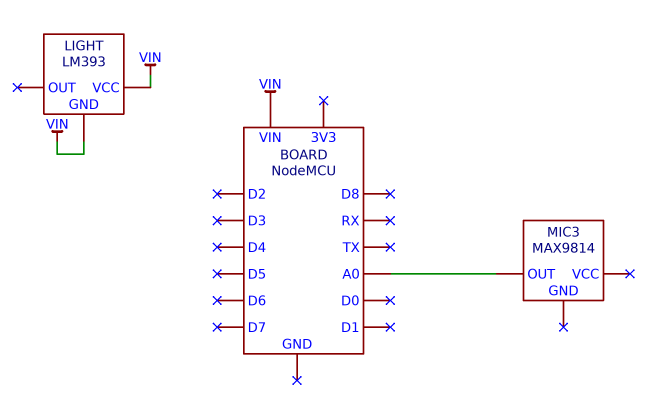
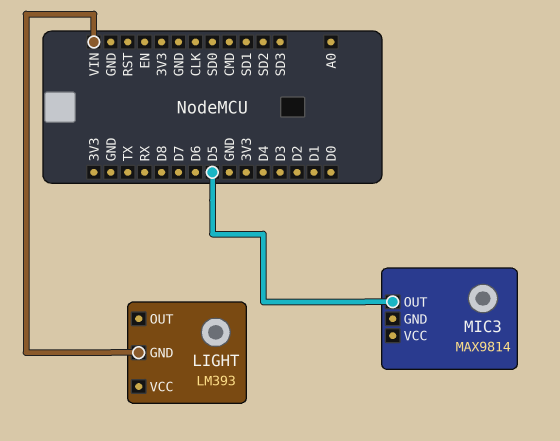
LIGHT pin VCC: VIN -> none
MIC3 pin OUT: A0 -> D5

